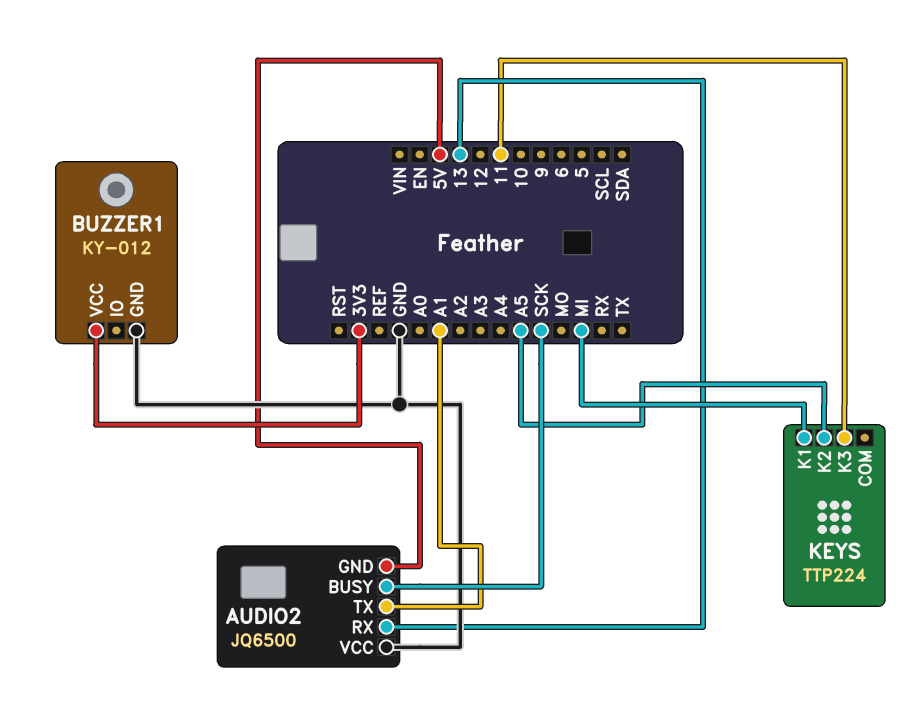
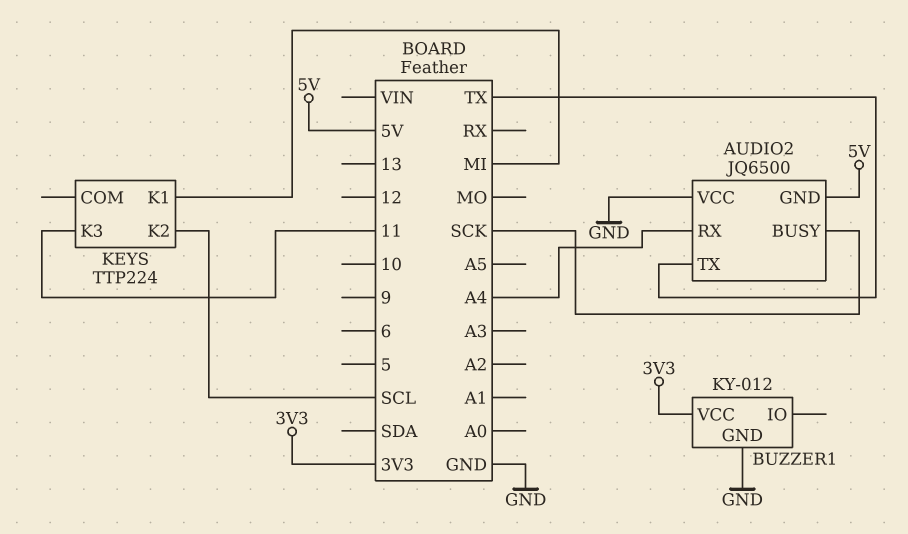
AUDIO2 pin RX: 13 -> A4
AUDIO2 pin TX: A1 -> TX
KEYS pin K2: A5 -> SCL

